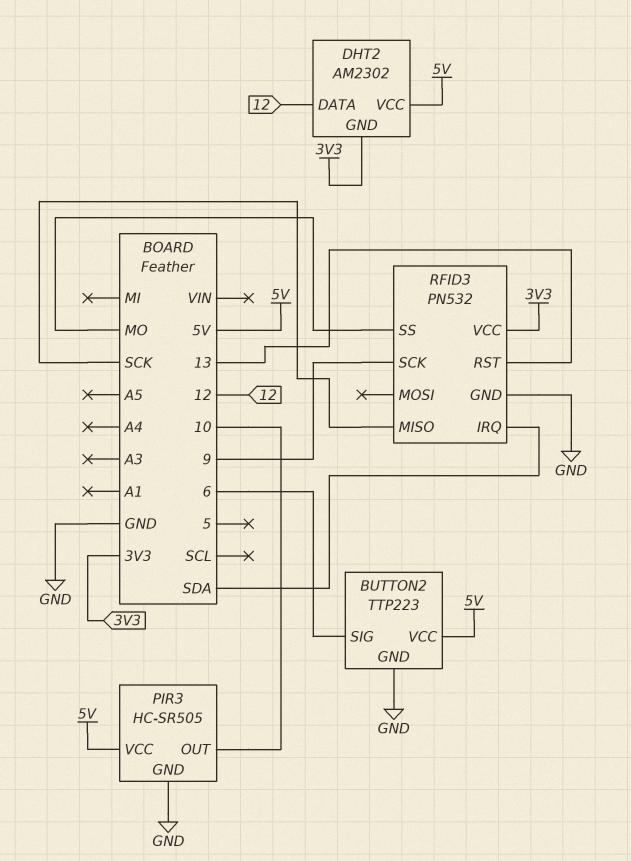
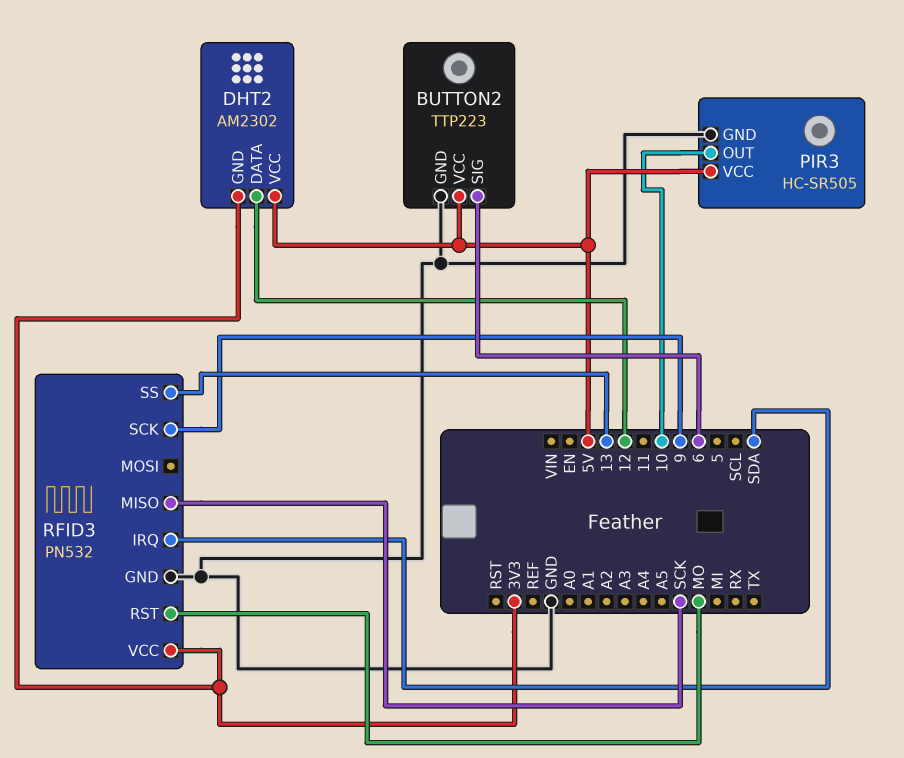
RFID3 pin RST: 13 -> MO
RFID3 pin SS: MO -> 13

